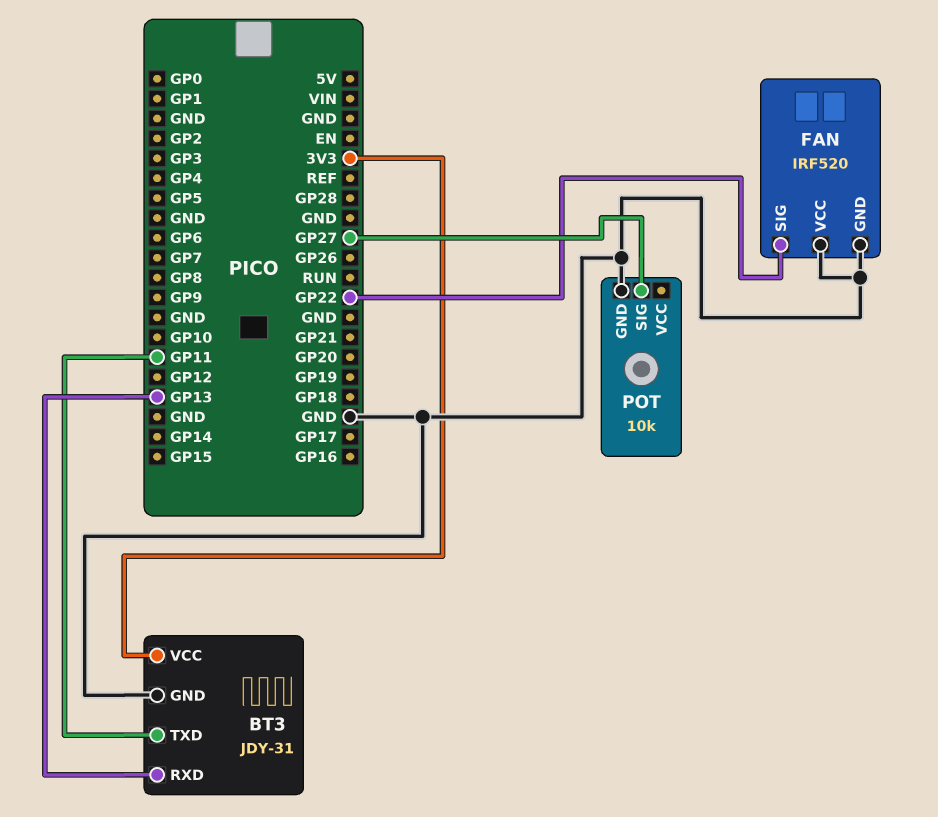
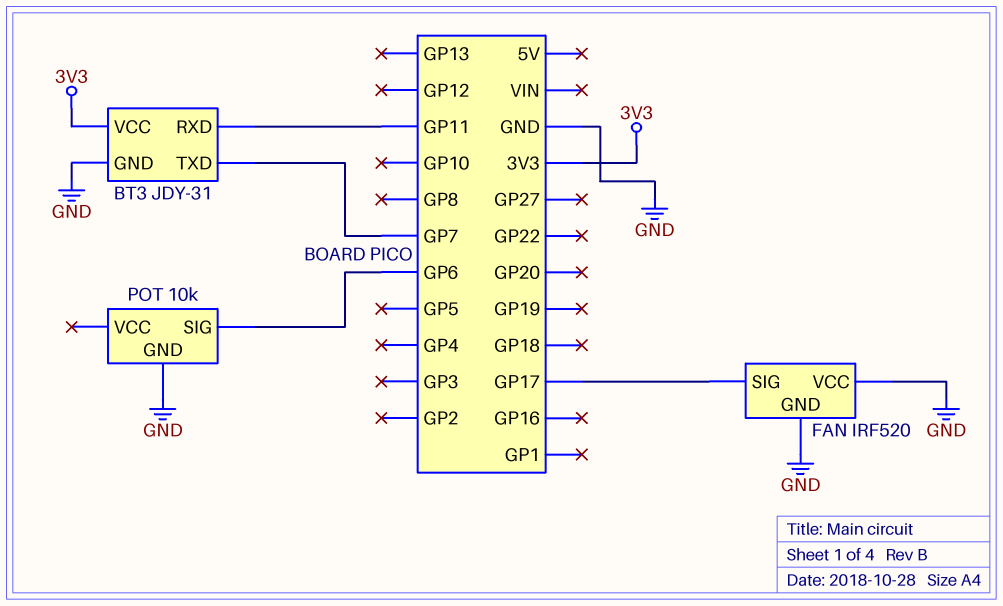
BT3 pin RXD: GP13 -> GP11
BT3 pin TXD: GP11 -> GP7
FAN pin SIG: GP22 -> GP17
POT pin SIG: GP27 -> GP6

